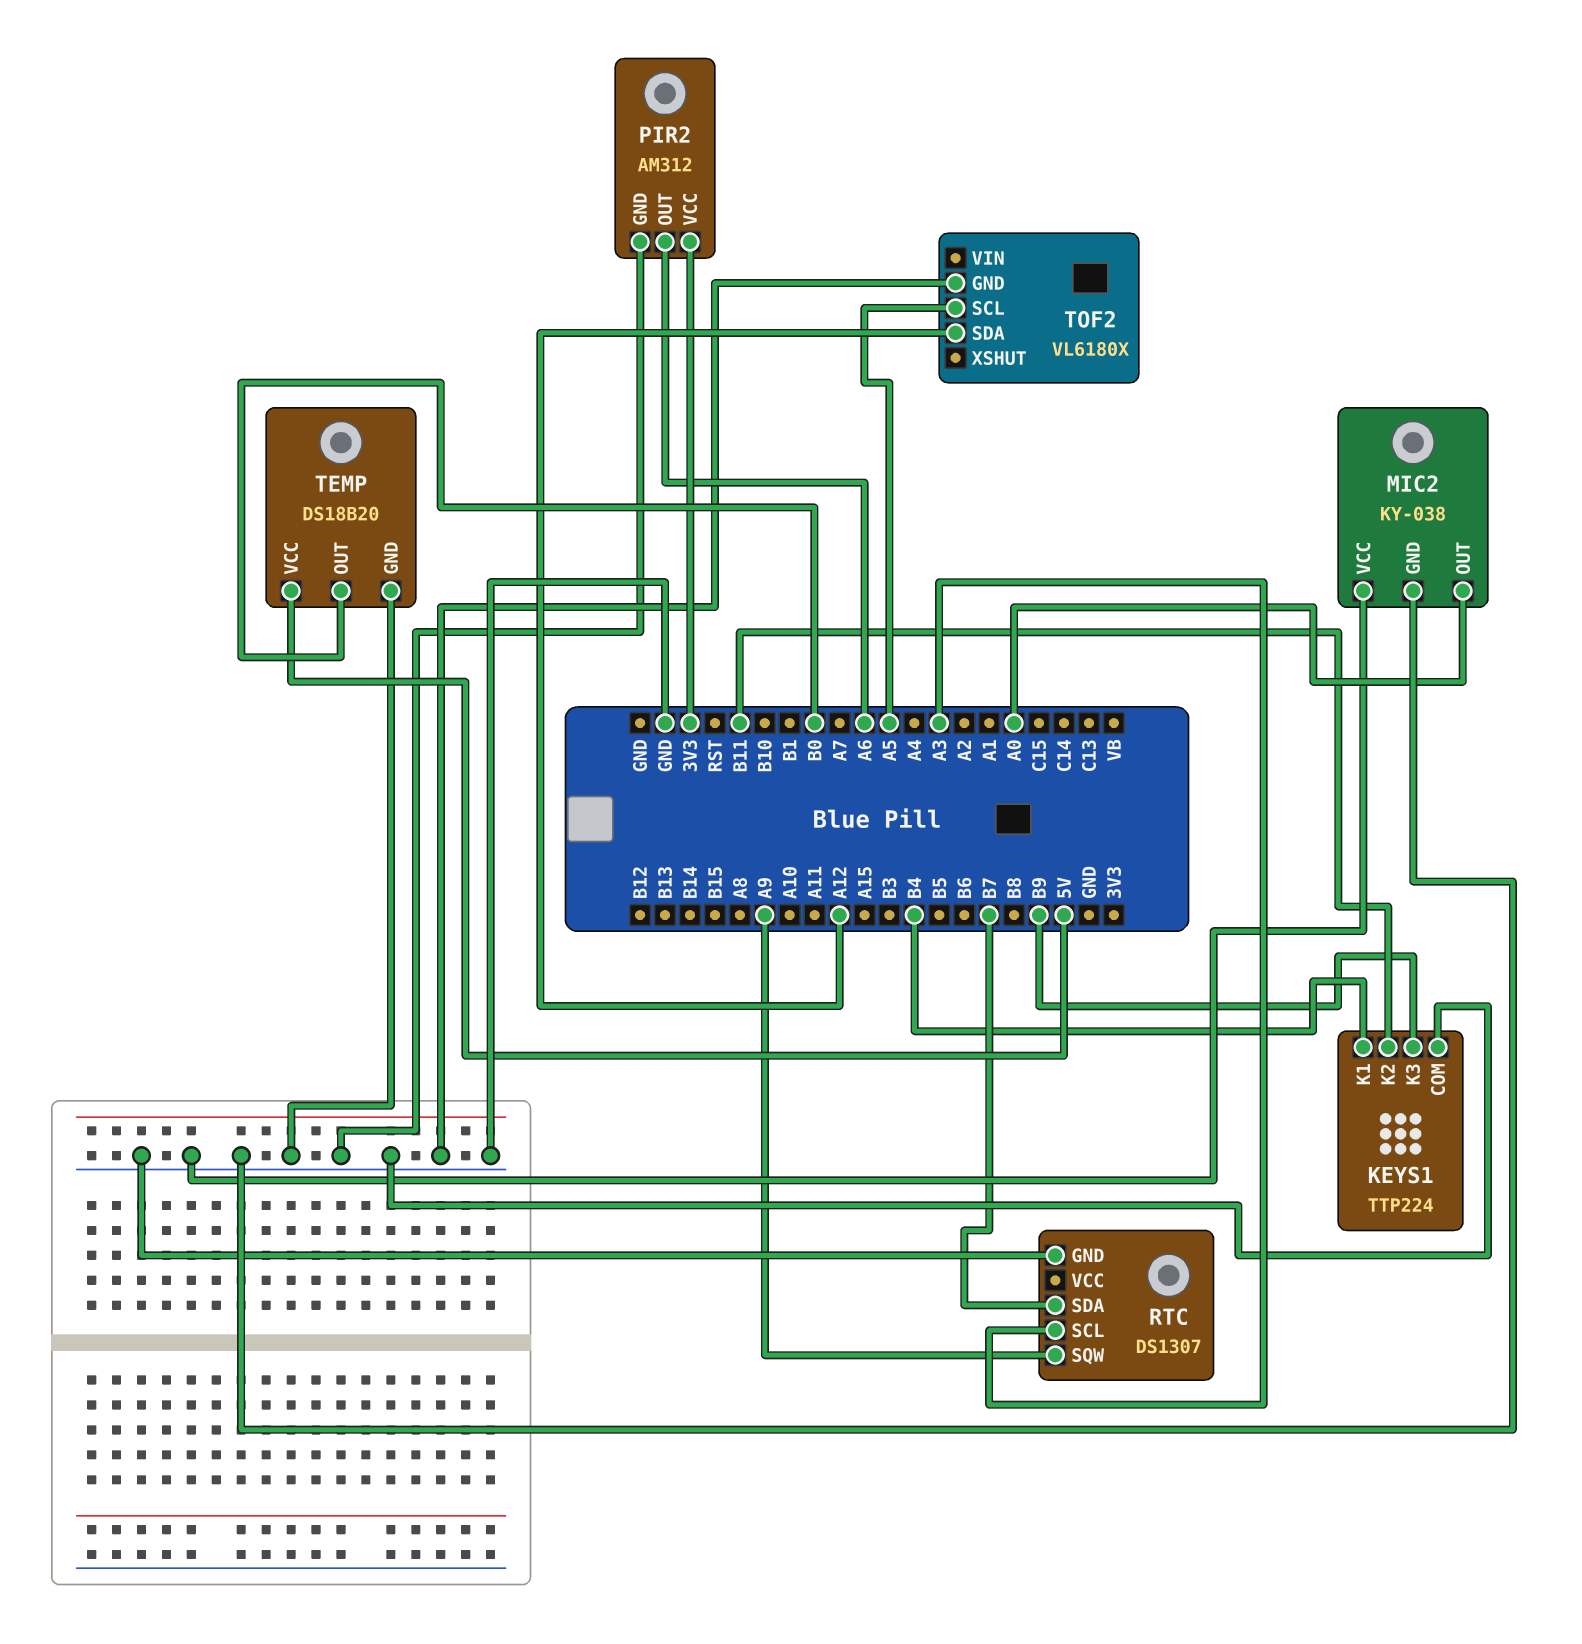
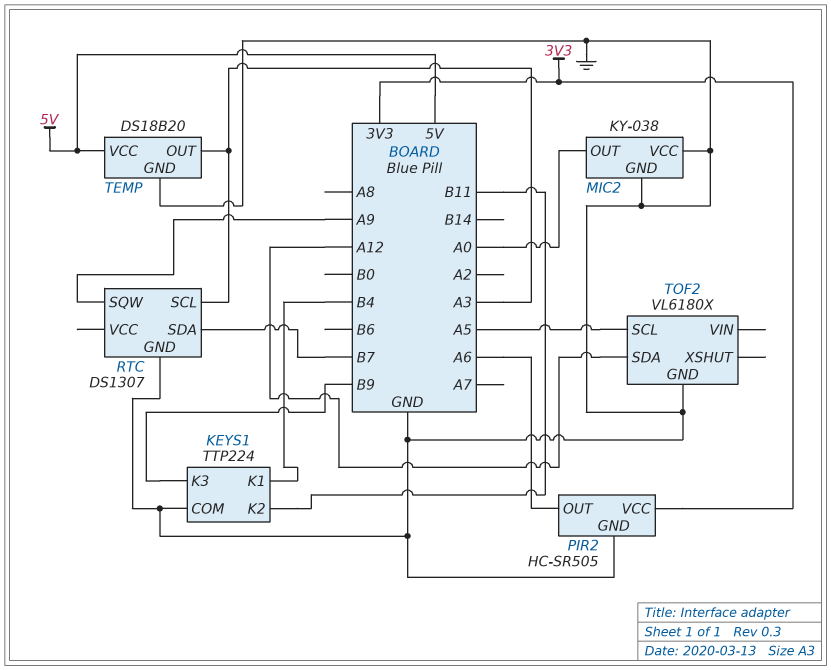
PIR2: AM312 -> HC-SR505
TEMP pin OUT: B0 -> A3

